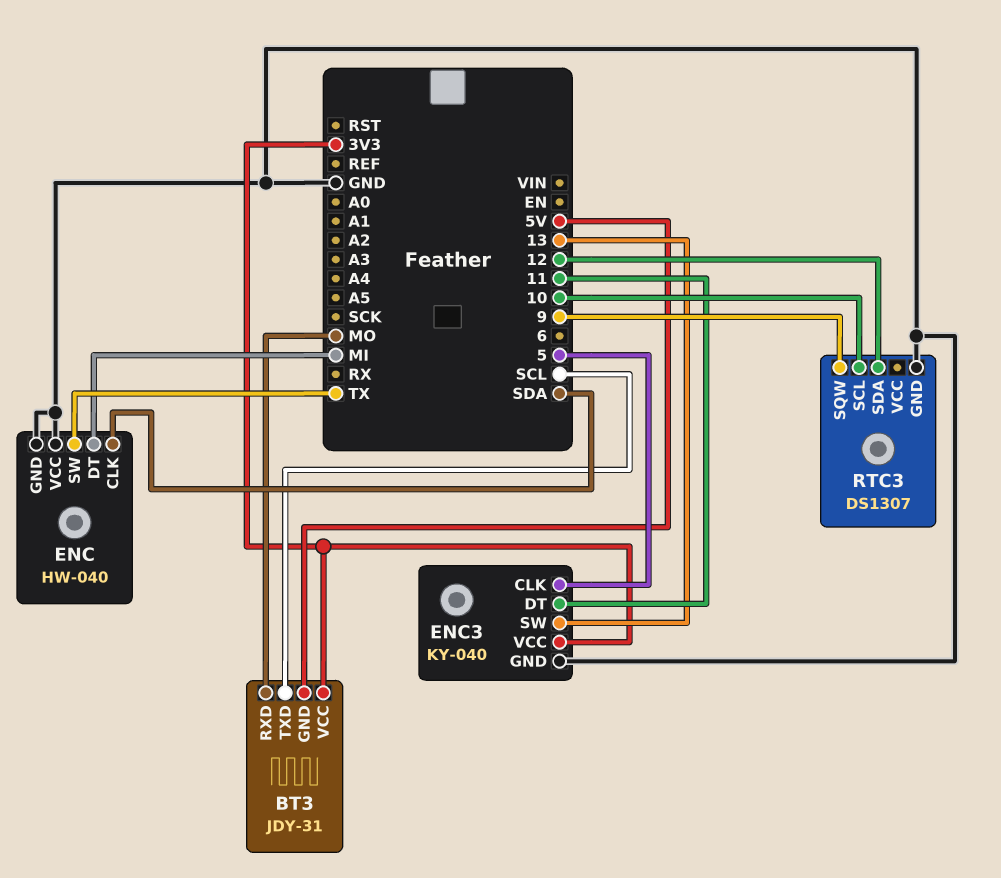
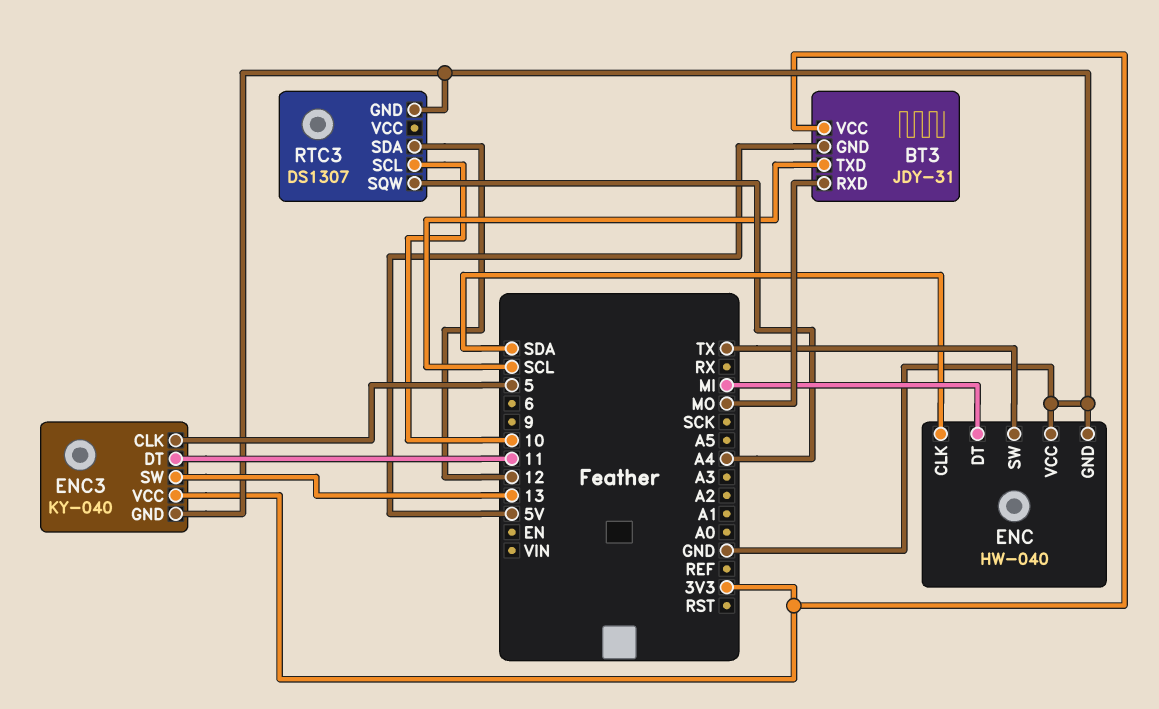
RTC3 pin SQW: 9 -> A4

